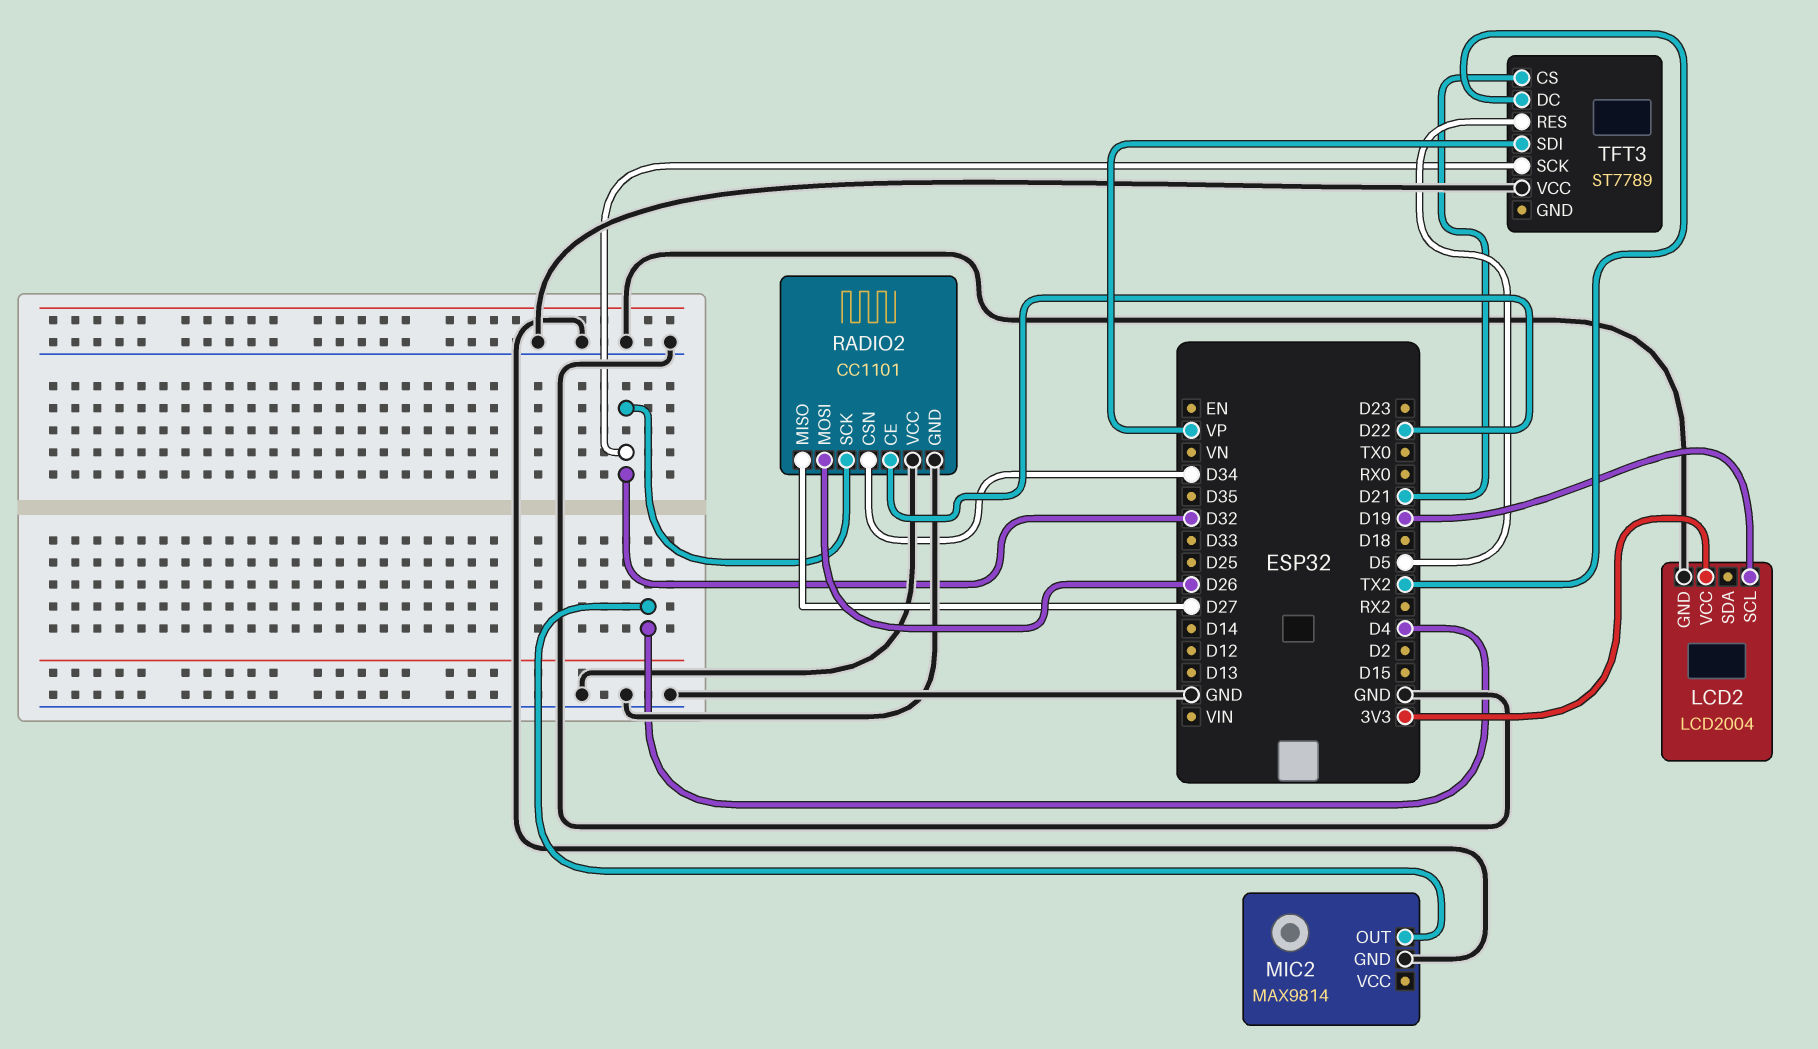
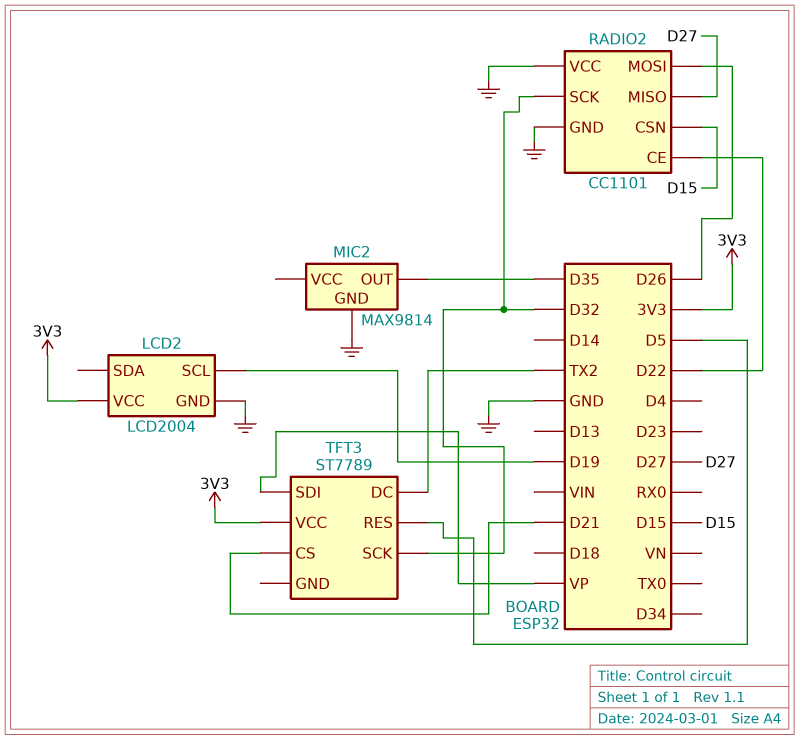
MIC2 pin OUT: D4 -> D35
RADIO2 pin CSN: D34 -> D15
TFT3 pin VCC: GND -> 3V3

